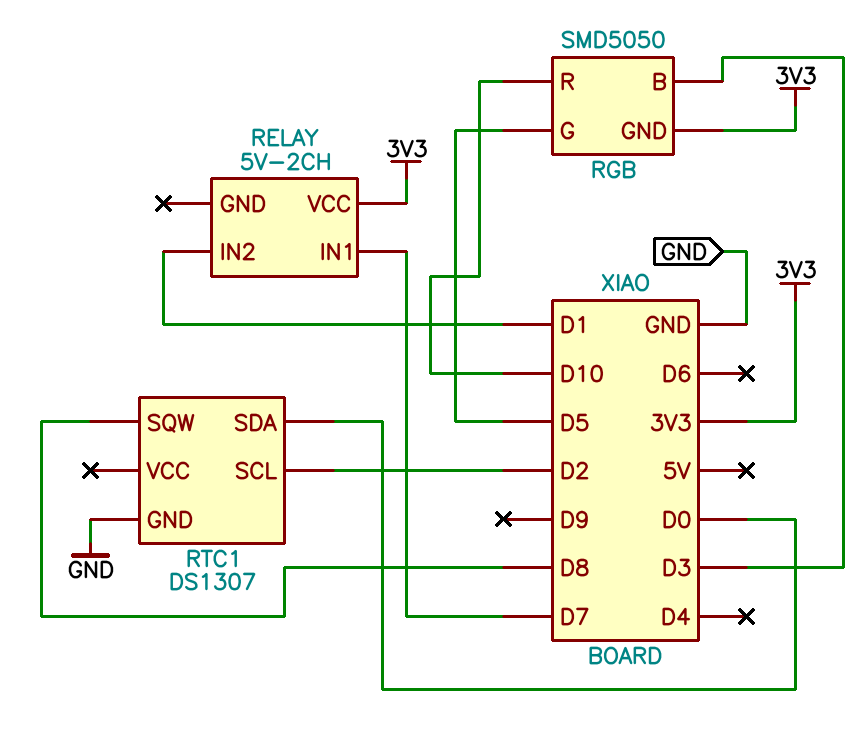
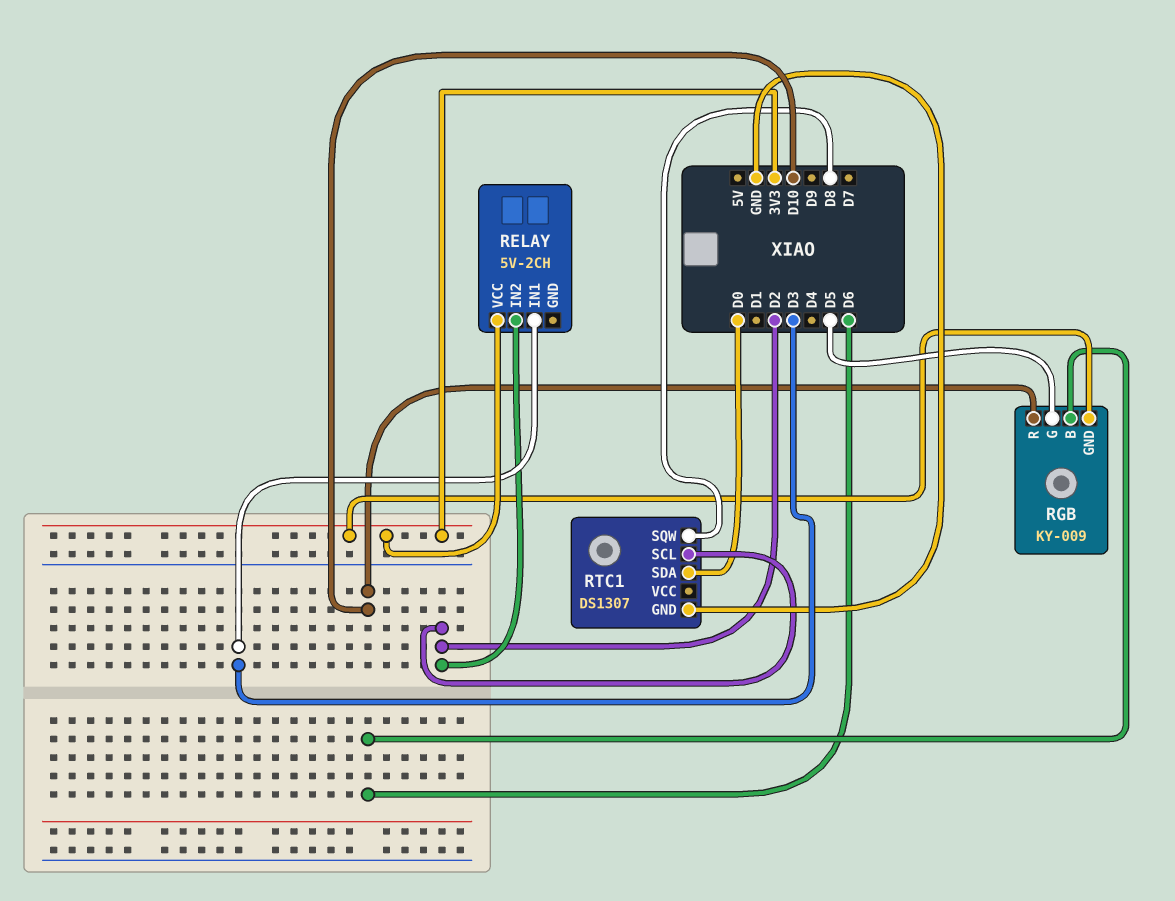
RELAY pin IN1: D7 -> D3
RELAY pin IN2: D1 -> D2
RGB: SMD5050 -> KY-009
RGB pin B: D3 -> D6

